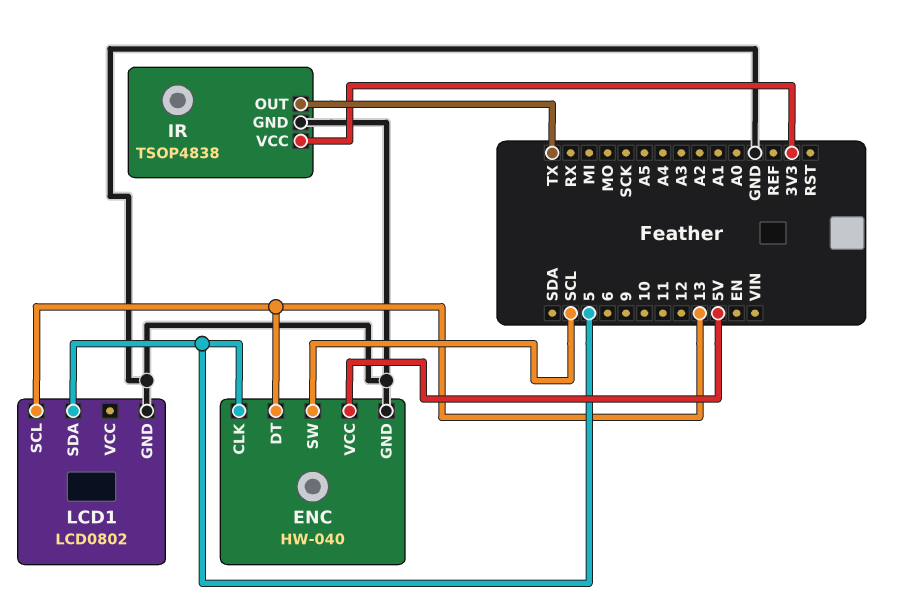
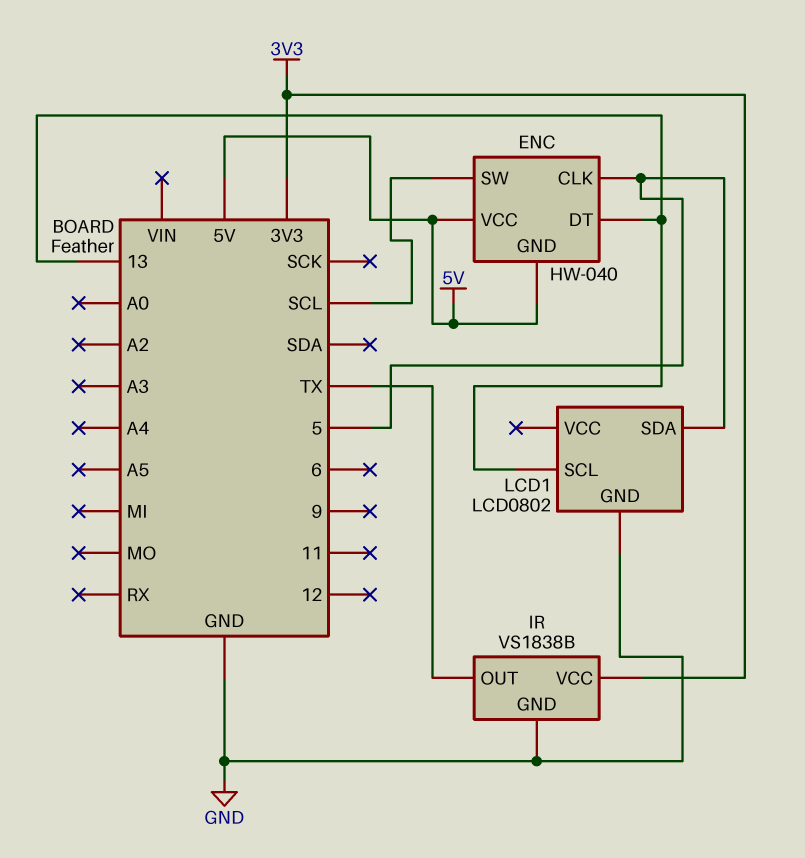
ENC pin GND: GND -> 5V
IR: TSOP4838 -> VS1838B

